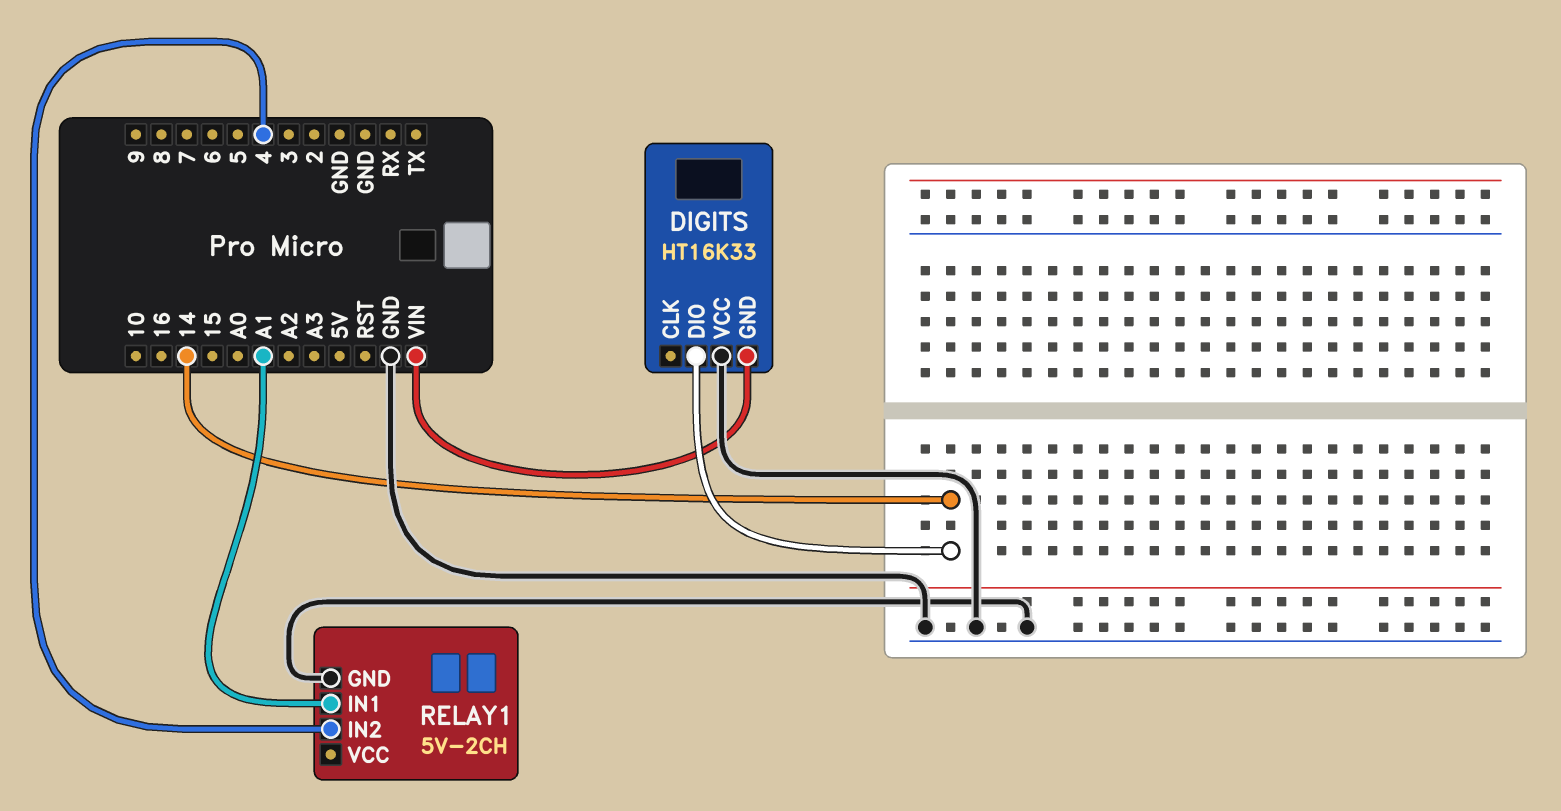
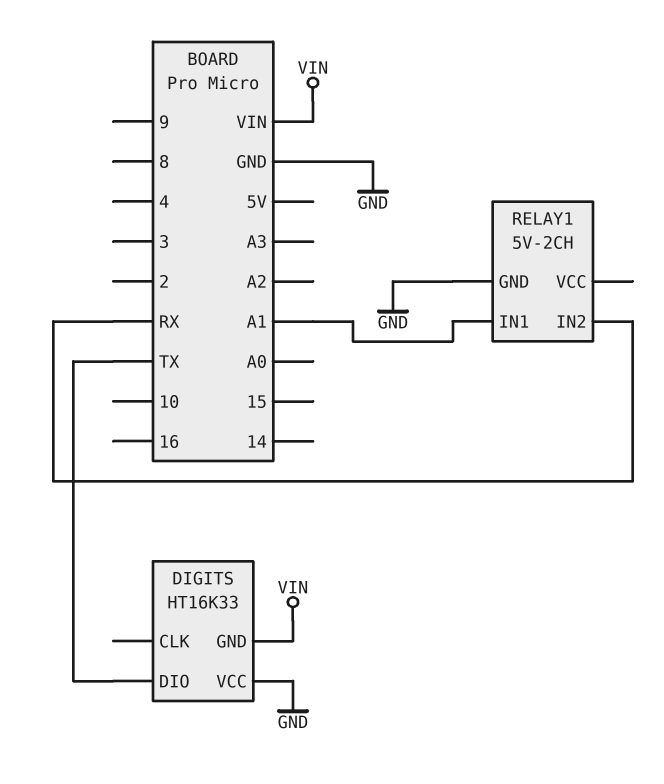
DIGITS pin DIO: 14 -> TX
RELAY1 pin IN2: 4 -> RX

